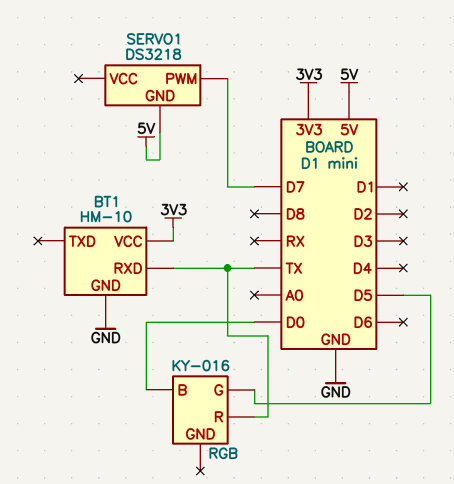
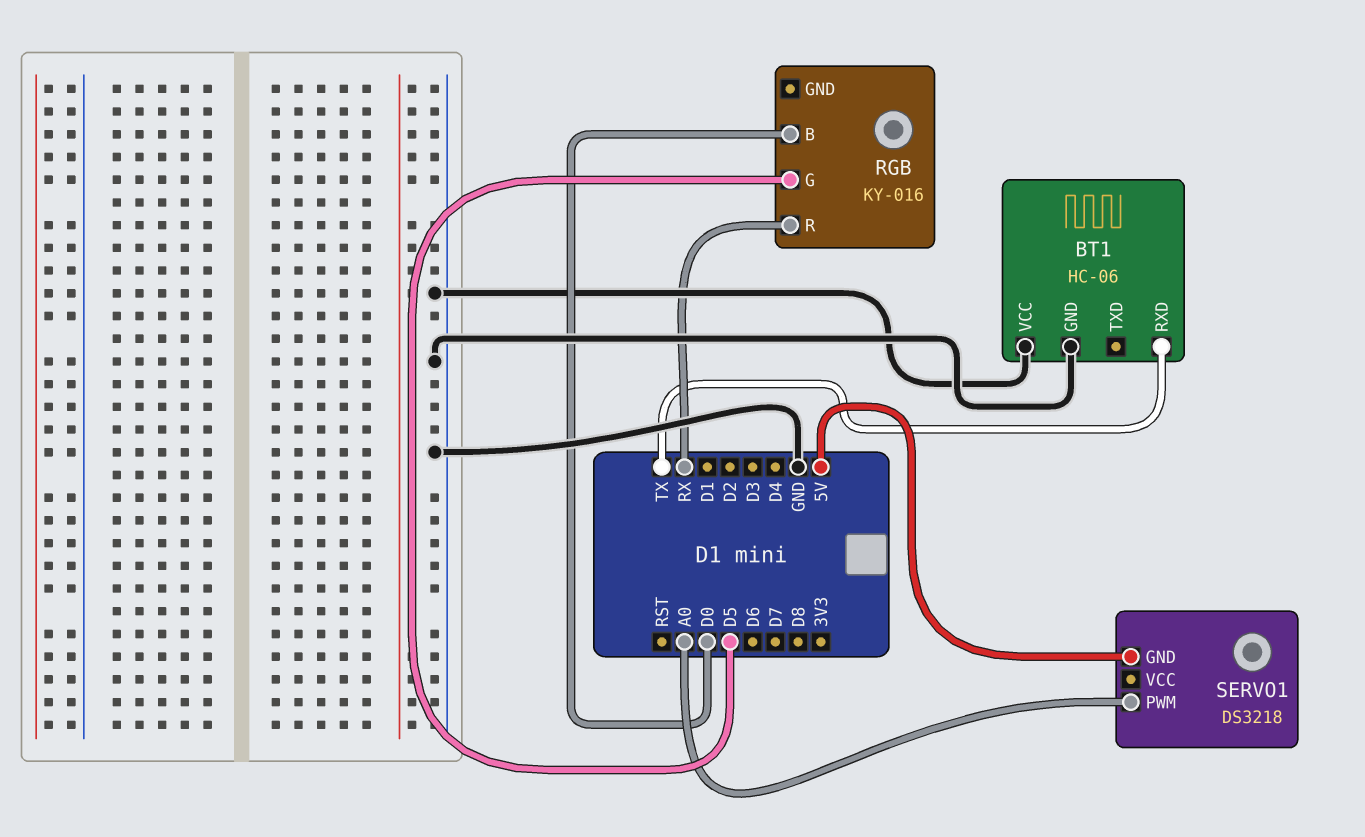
BT1: HM-10 -> HC-06
BT1 pin VCC: 3V3 -> GND
RGB pin R: TX -> RX
SERVO1 pin PWM: D7 -> A0

